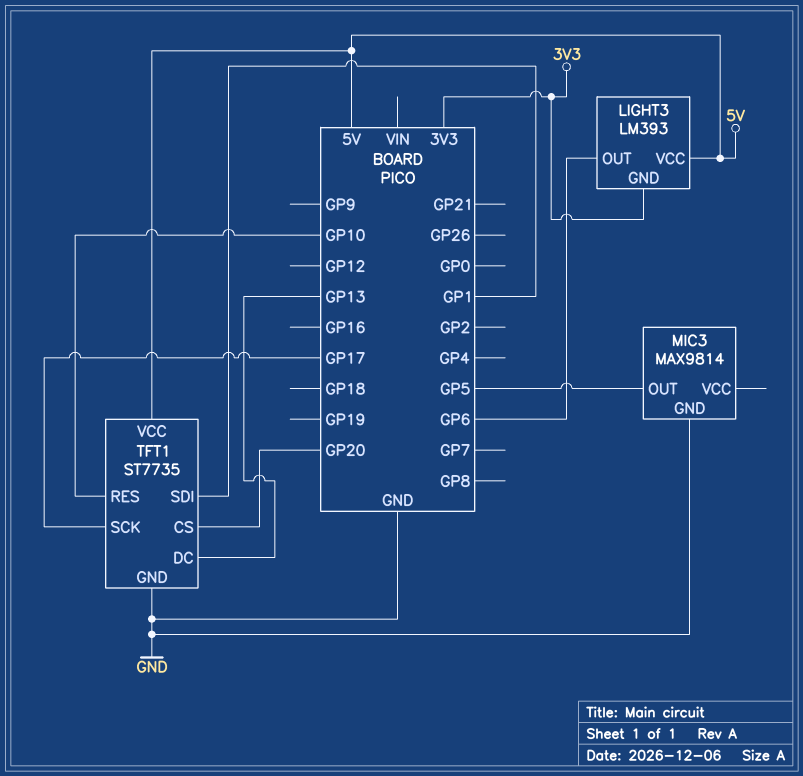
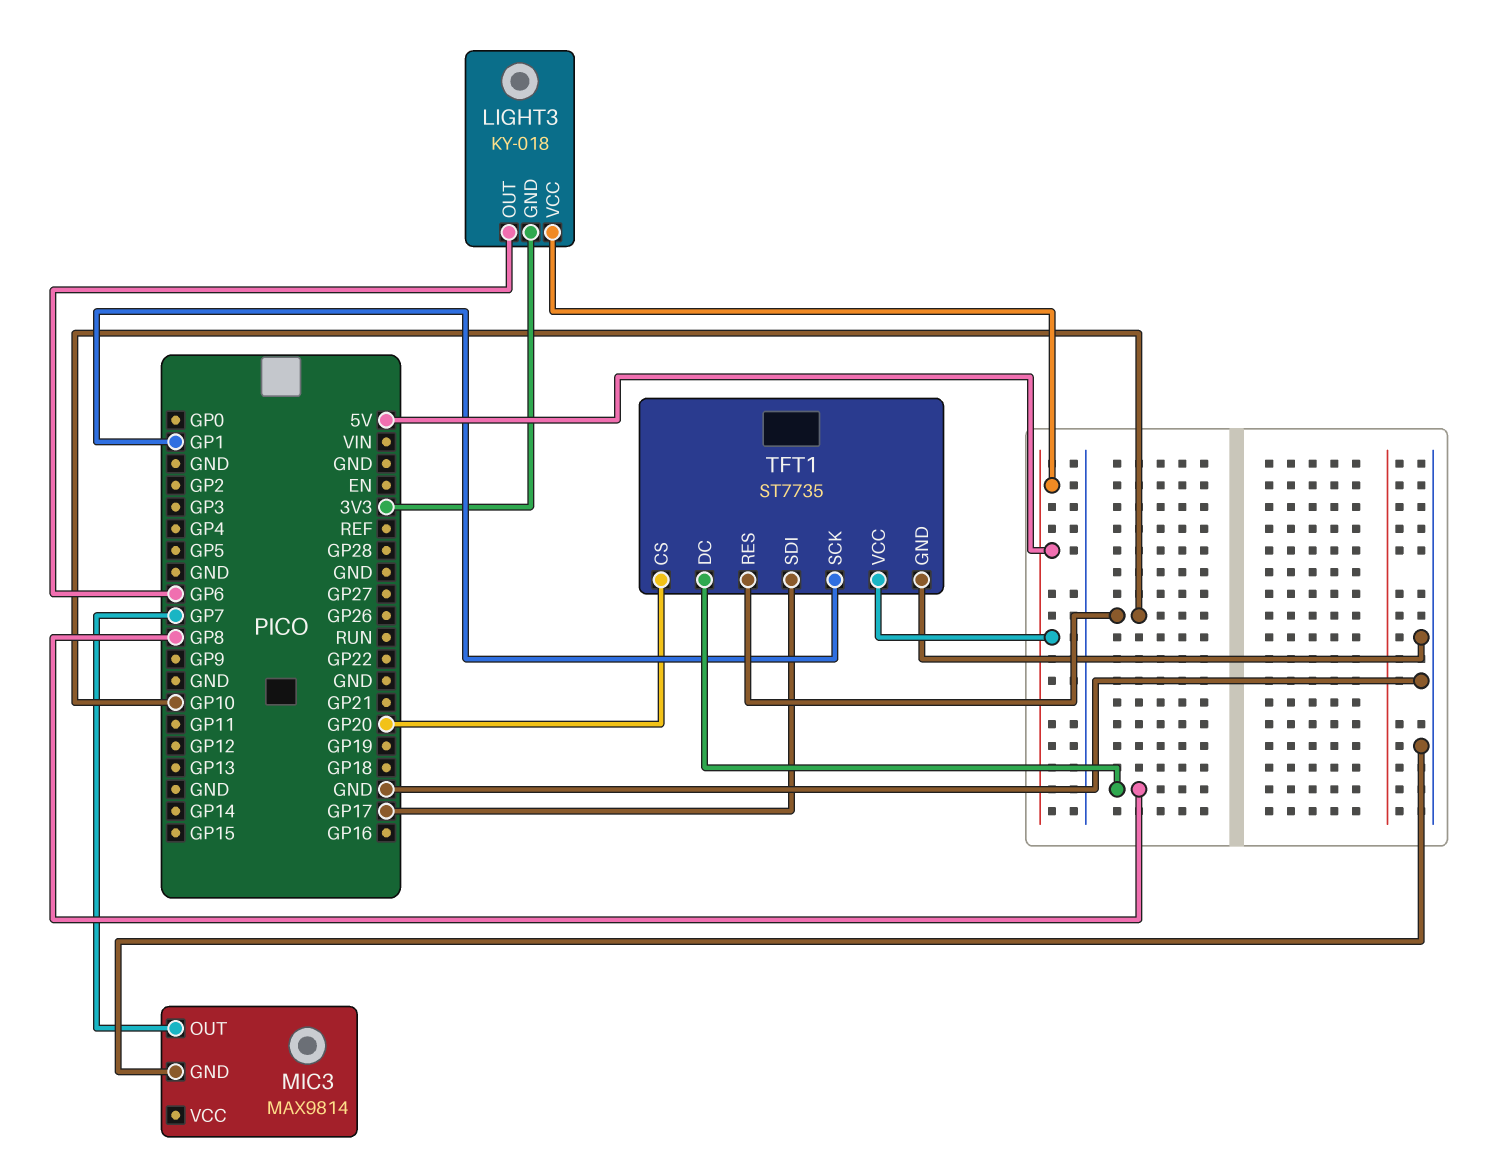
LIGHT3: LM393 -> KY-018
MIC3 pin OUT: GP5 -> GP7
TFT1 pin DC: GP13 -> GP8
TFT1 pin SCK: GP17 -> GP1
TFT1 pin SDI: GP1 -> GP17

